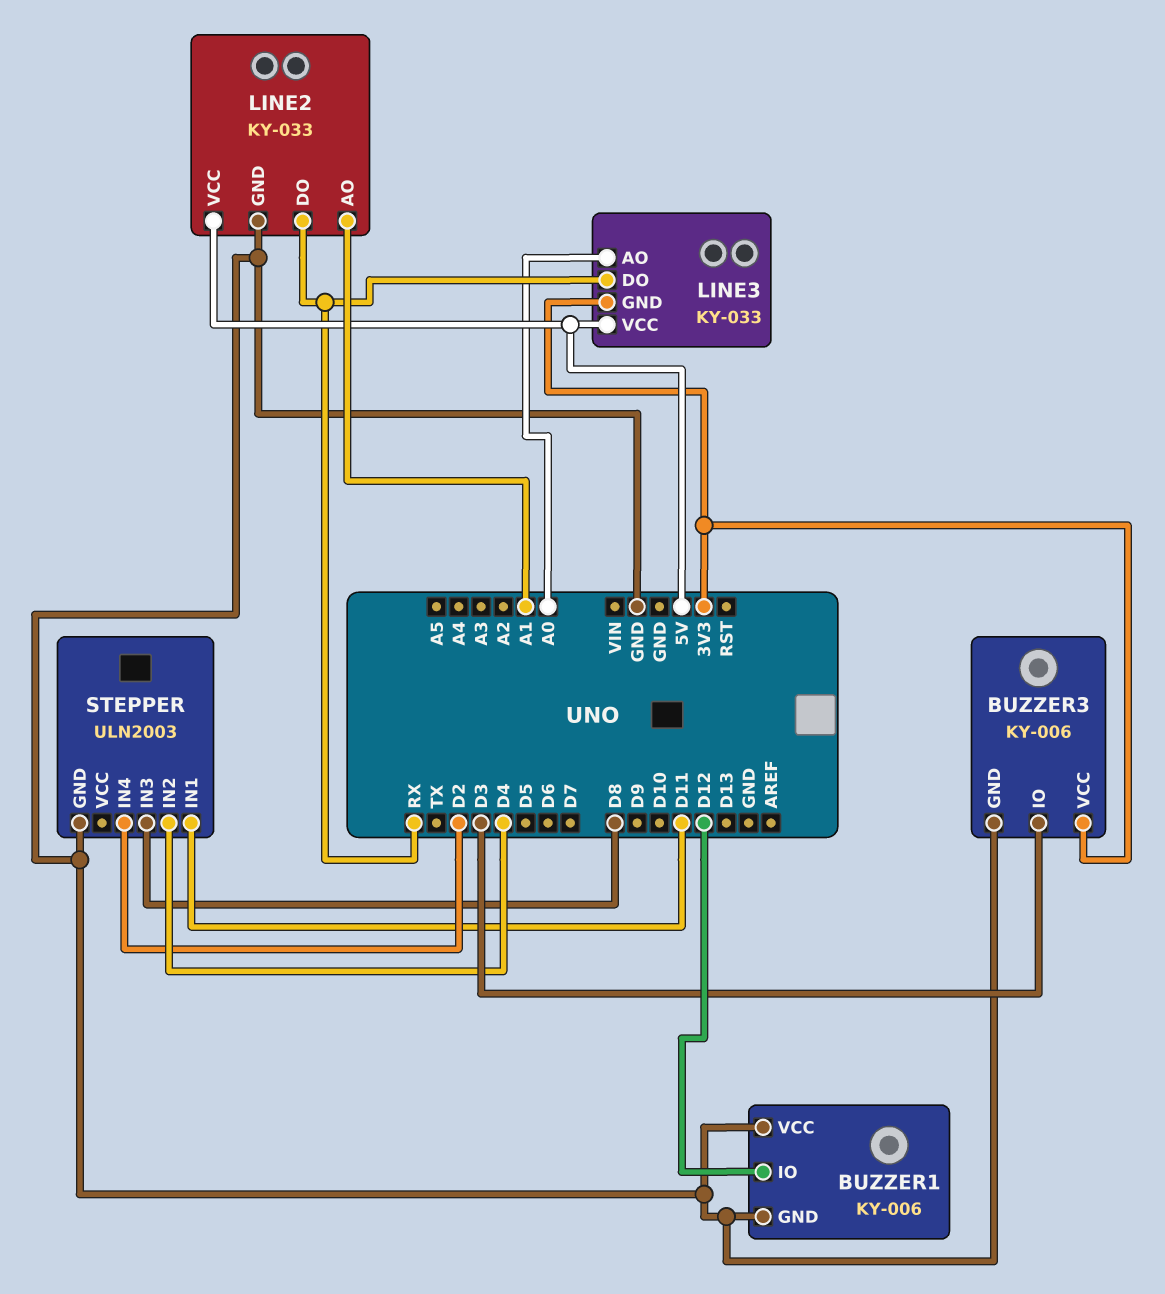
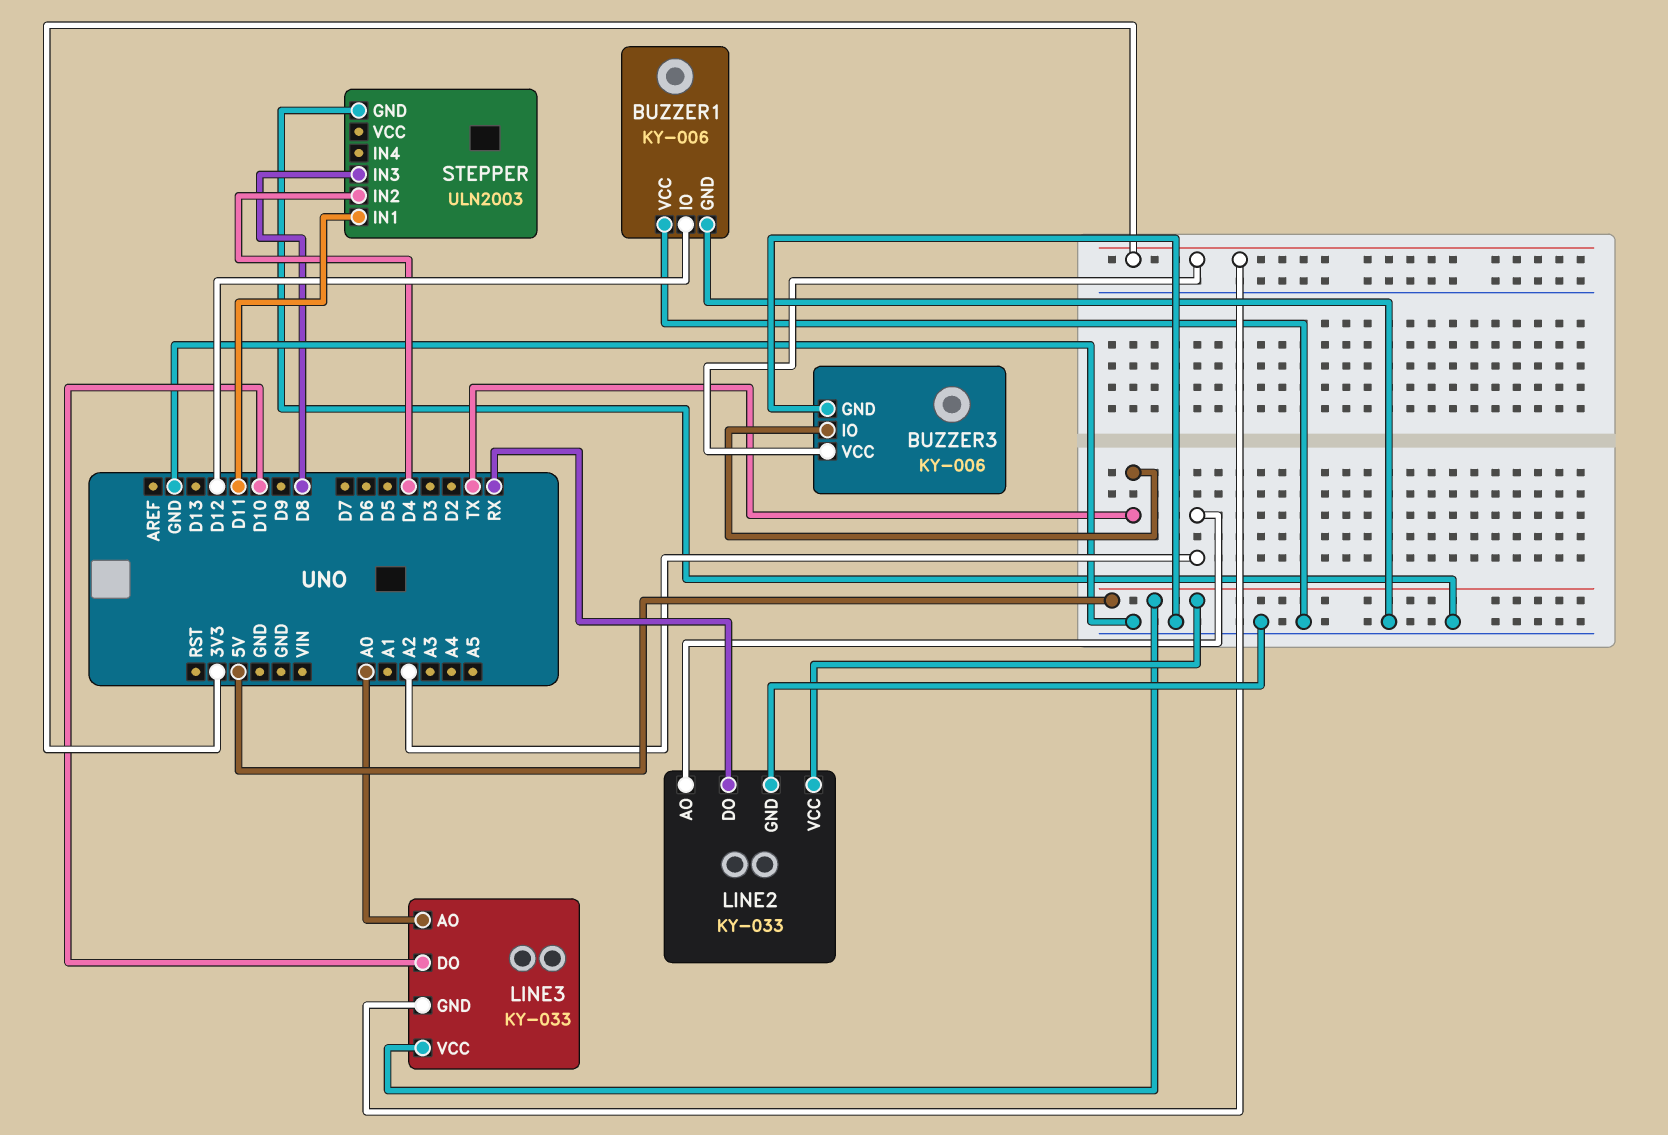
BUZZER3 pin IO: D3 -> TX
LINE2 pin AO: A1 -> A2
LINE3 pin DO: RX -> D10
STEPPER pin IN4: D2 -> none

